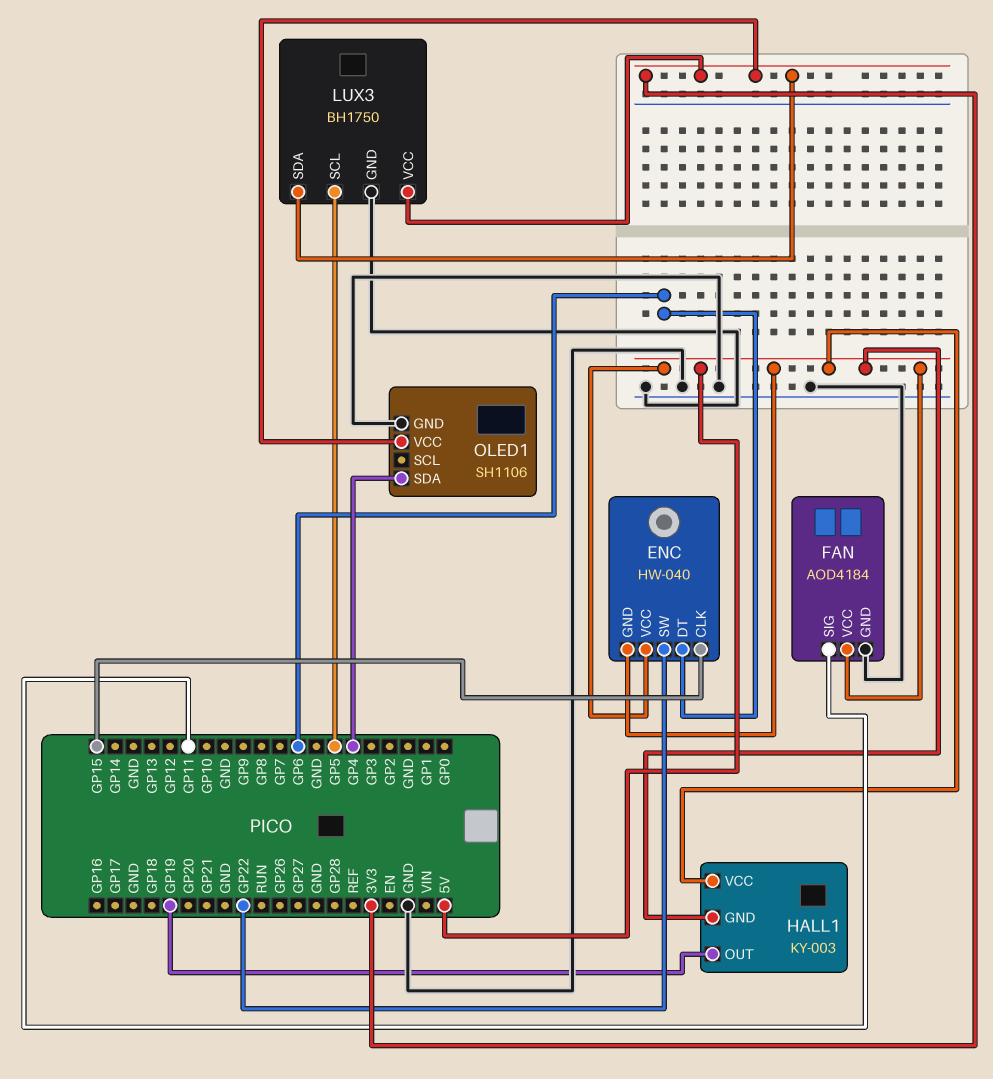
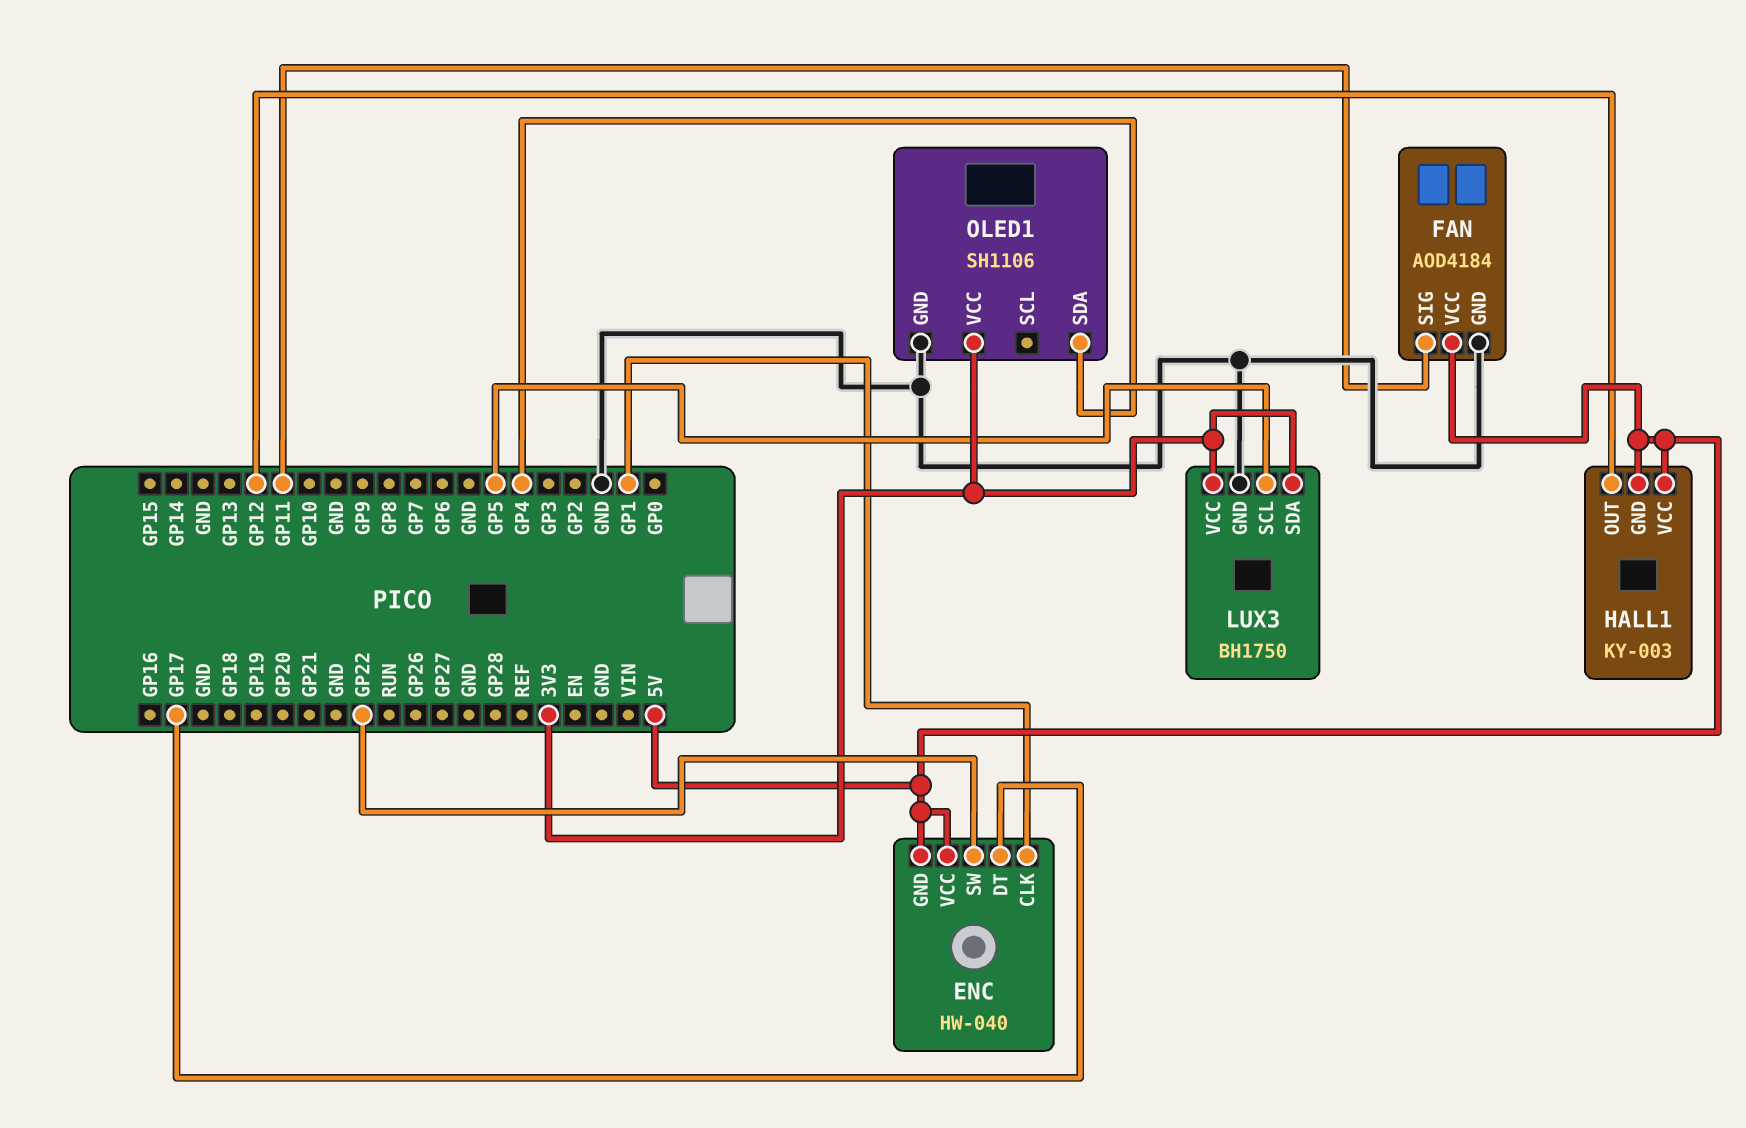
ENC pin CLK: GP15 -> GP1
ENC pin DT: GP6 -> GP17
HALL1 pin OUT: GP19 -> GP12

